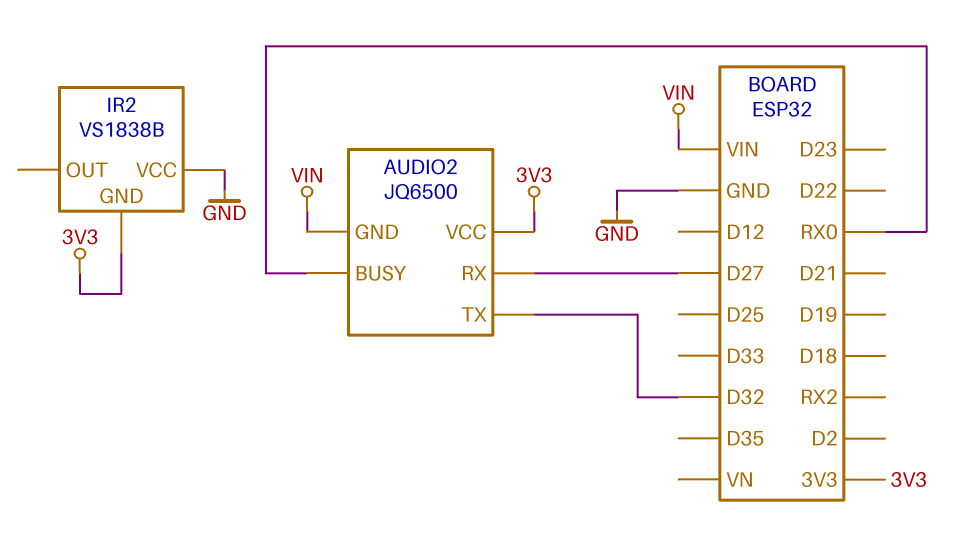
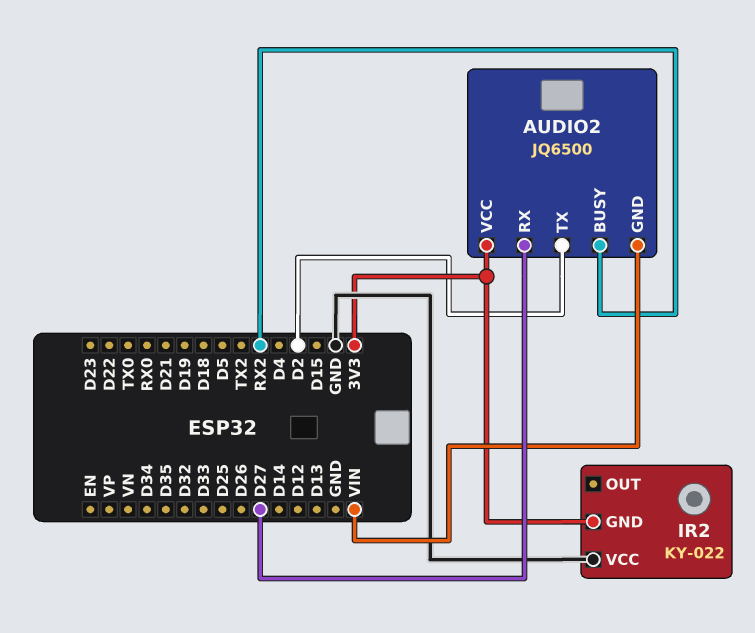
AUDIO2 pin BUSY: RX0 -> RX2
AUDIO2 pin TX: D32 -> D2
IR2: VS1838B -> KY-022

